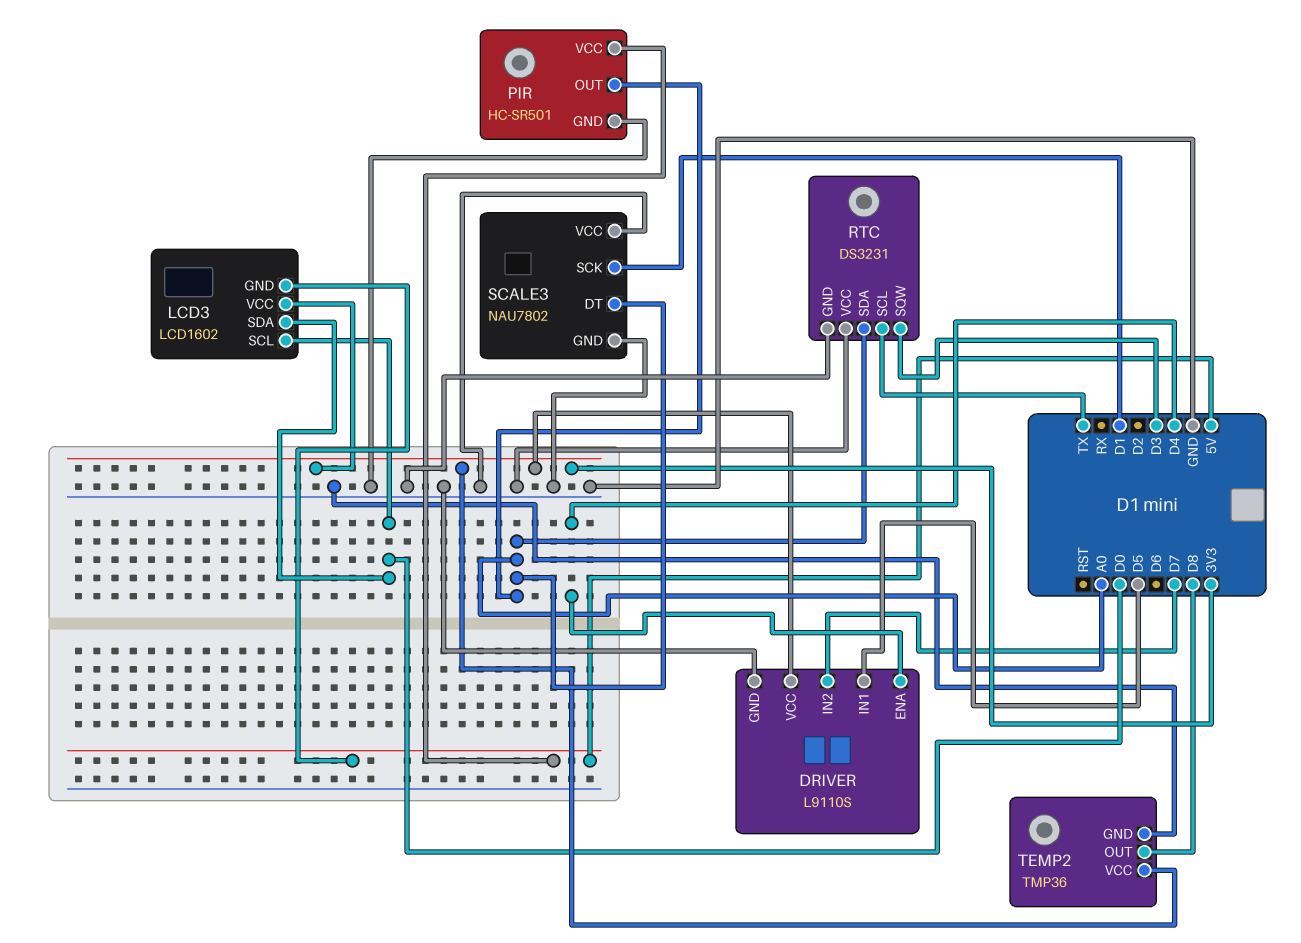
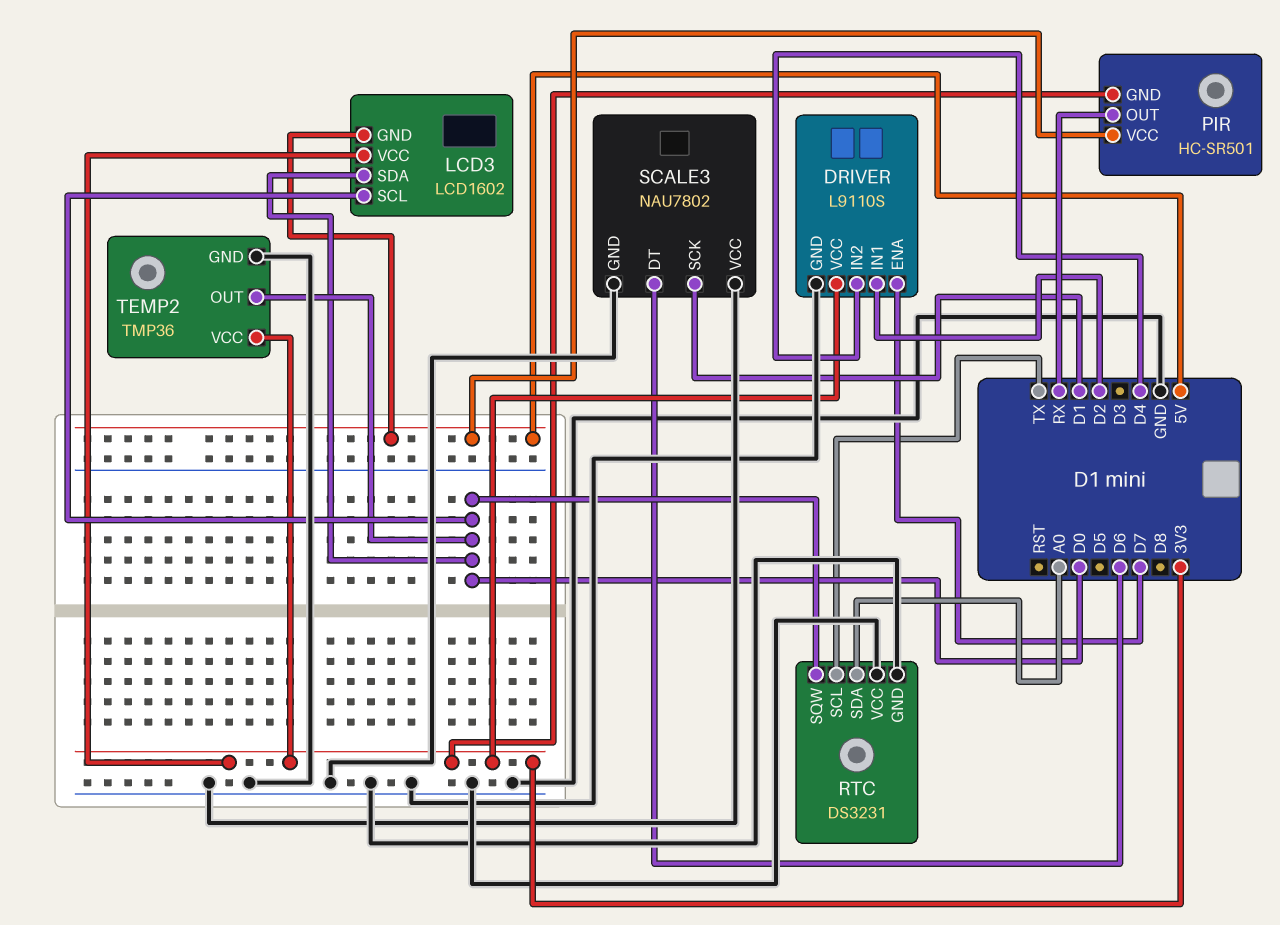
DRIVER pin ENA: D4 -> D7
DRIVER pin IN1: D5 -> D2
DRIVER pin IN2: D7 -> D4
PIR pin GND: GND -> 3V3
PIR pin OUT: A0 -> RX
RTC pin SQW: D3 -> D0
SCALE3 pin DT: A0 -> D6
TEMP2 pin OUT: D8 -> D0

